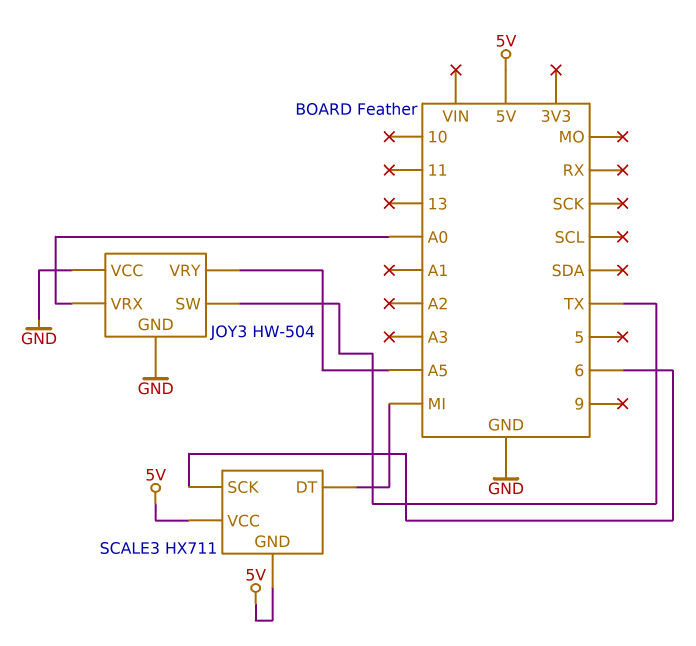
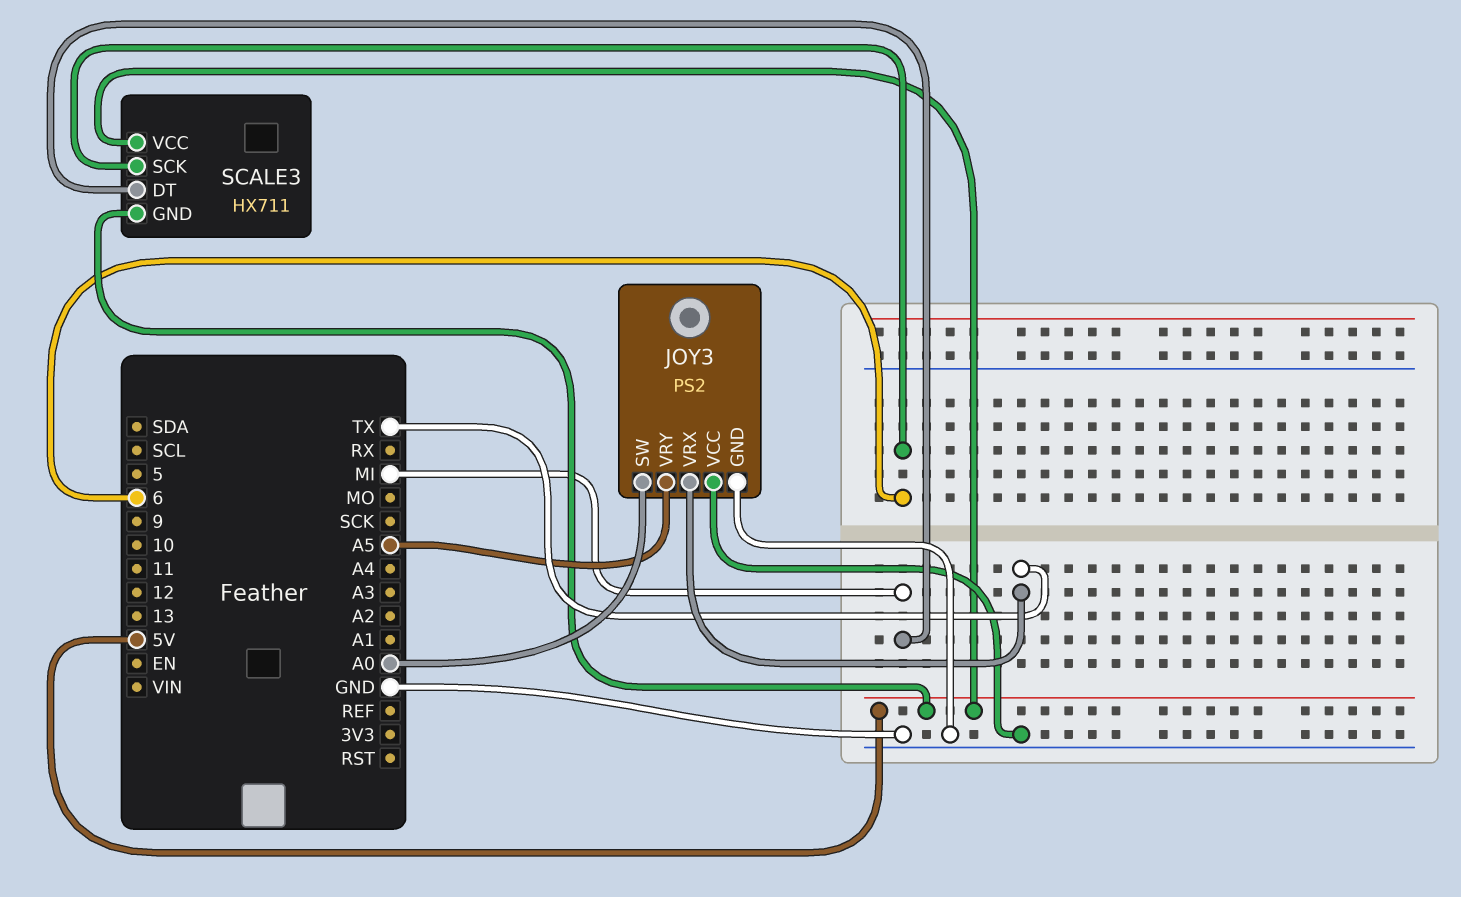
JOY3: HW-504 -> PS2
JOY3 pin SW: TX -> A0
JOY3 pin VRX: A0 -> TX

